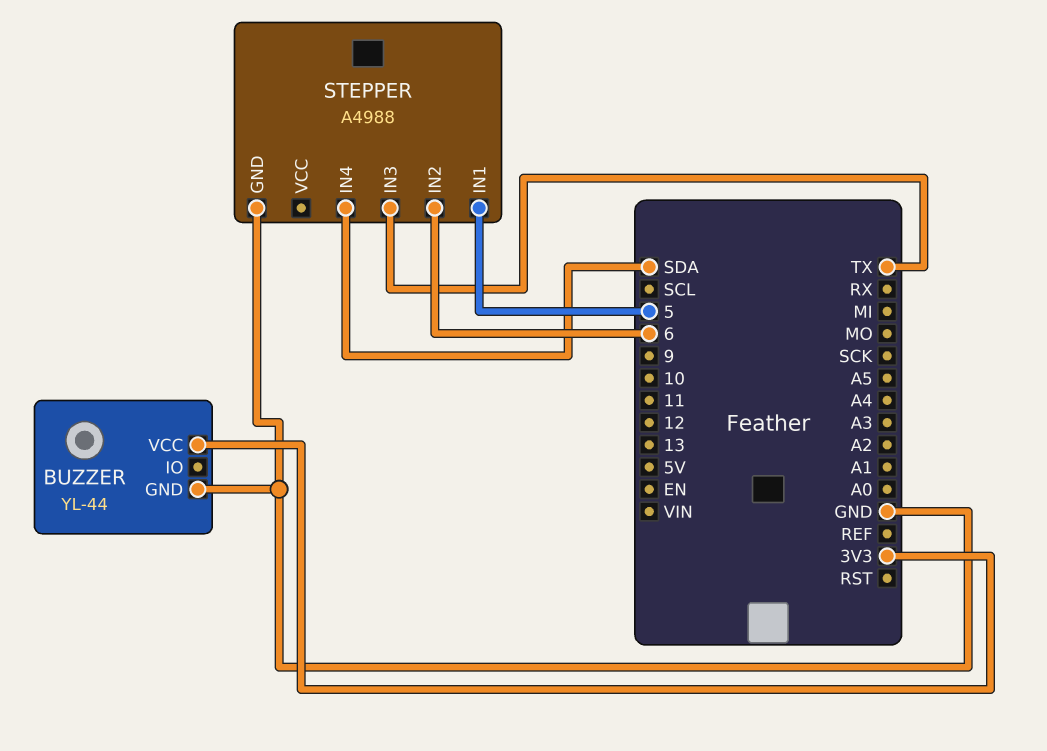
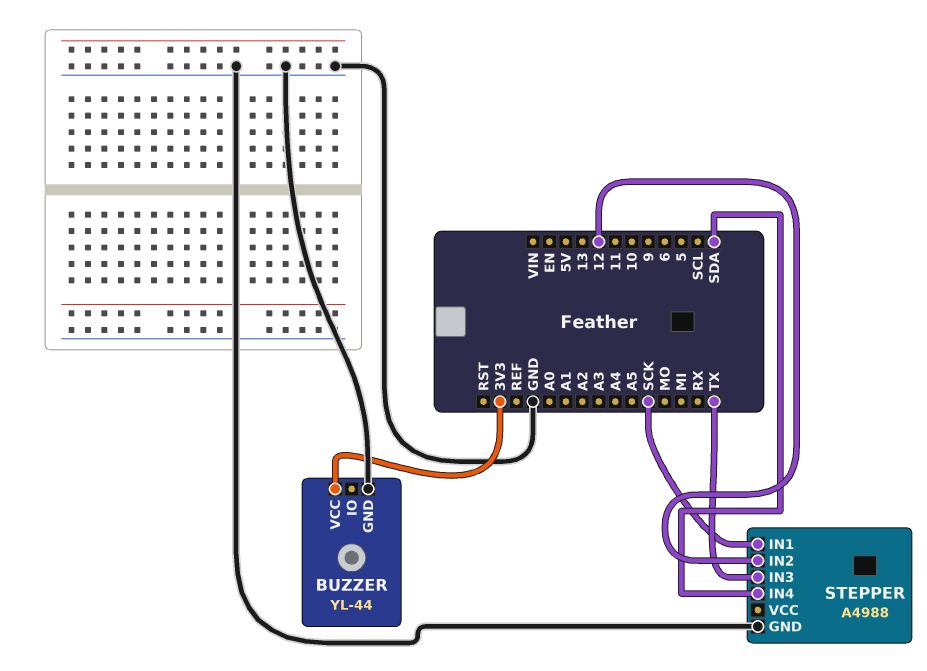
STEPPER pin IN1: 5 -> SCK
STEPPER pin IN2: 6 -> 12

